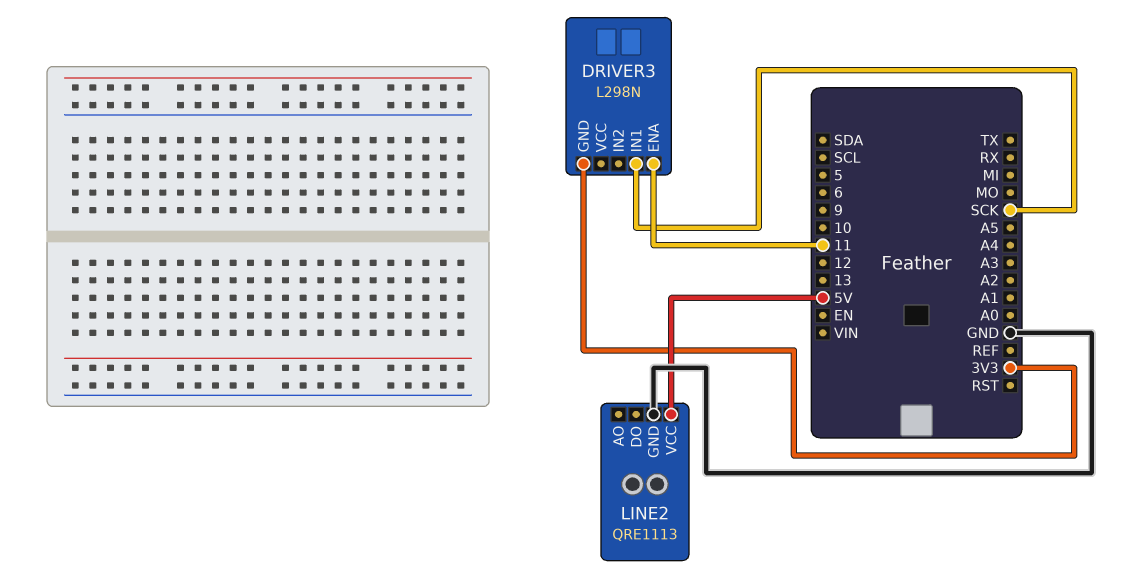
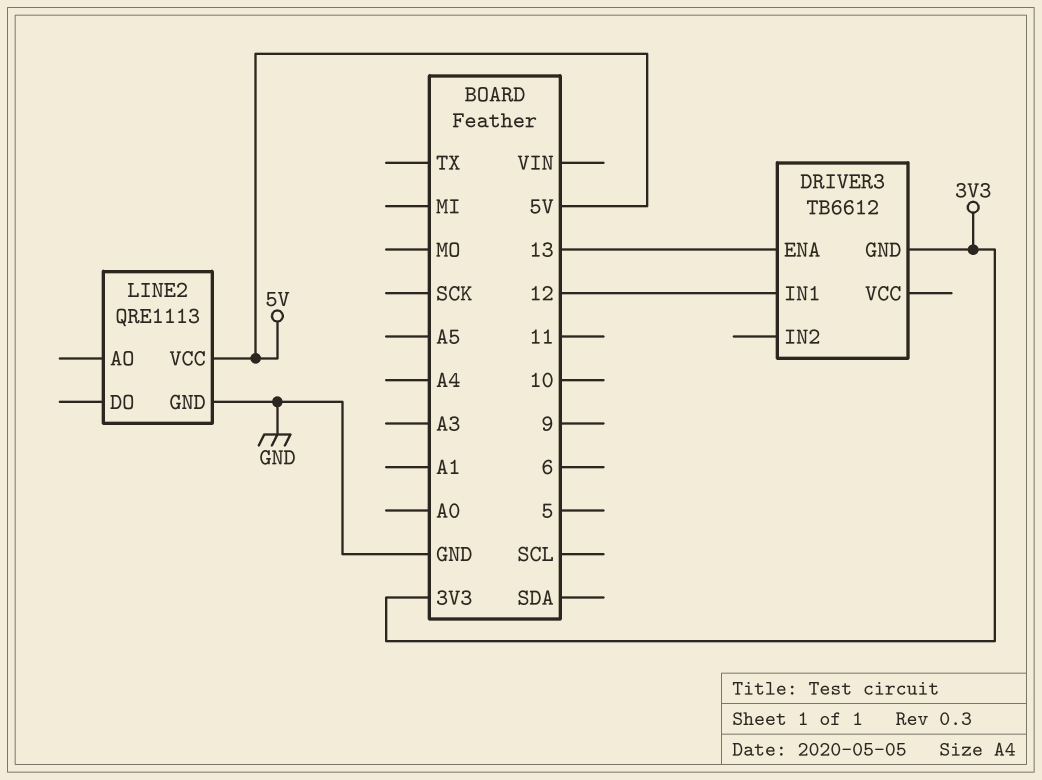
DRIVER3: L298N -> TB6612
DRIVER3 pin ENA: 11 -> 13
DRIVER3 pin IN1: SCK -> 12

